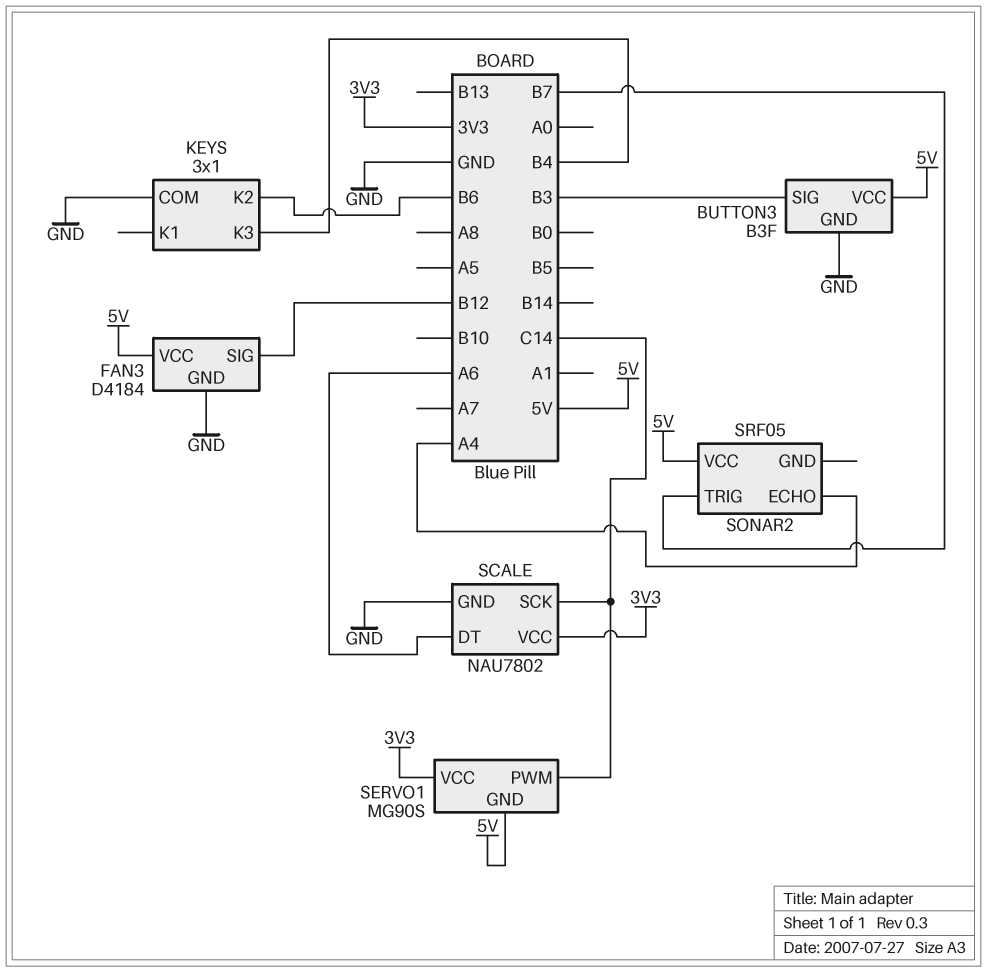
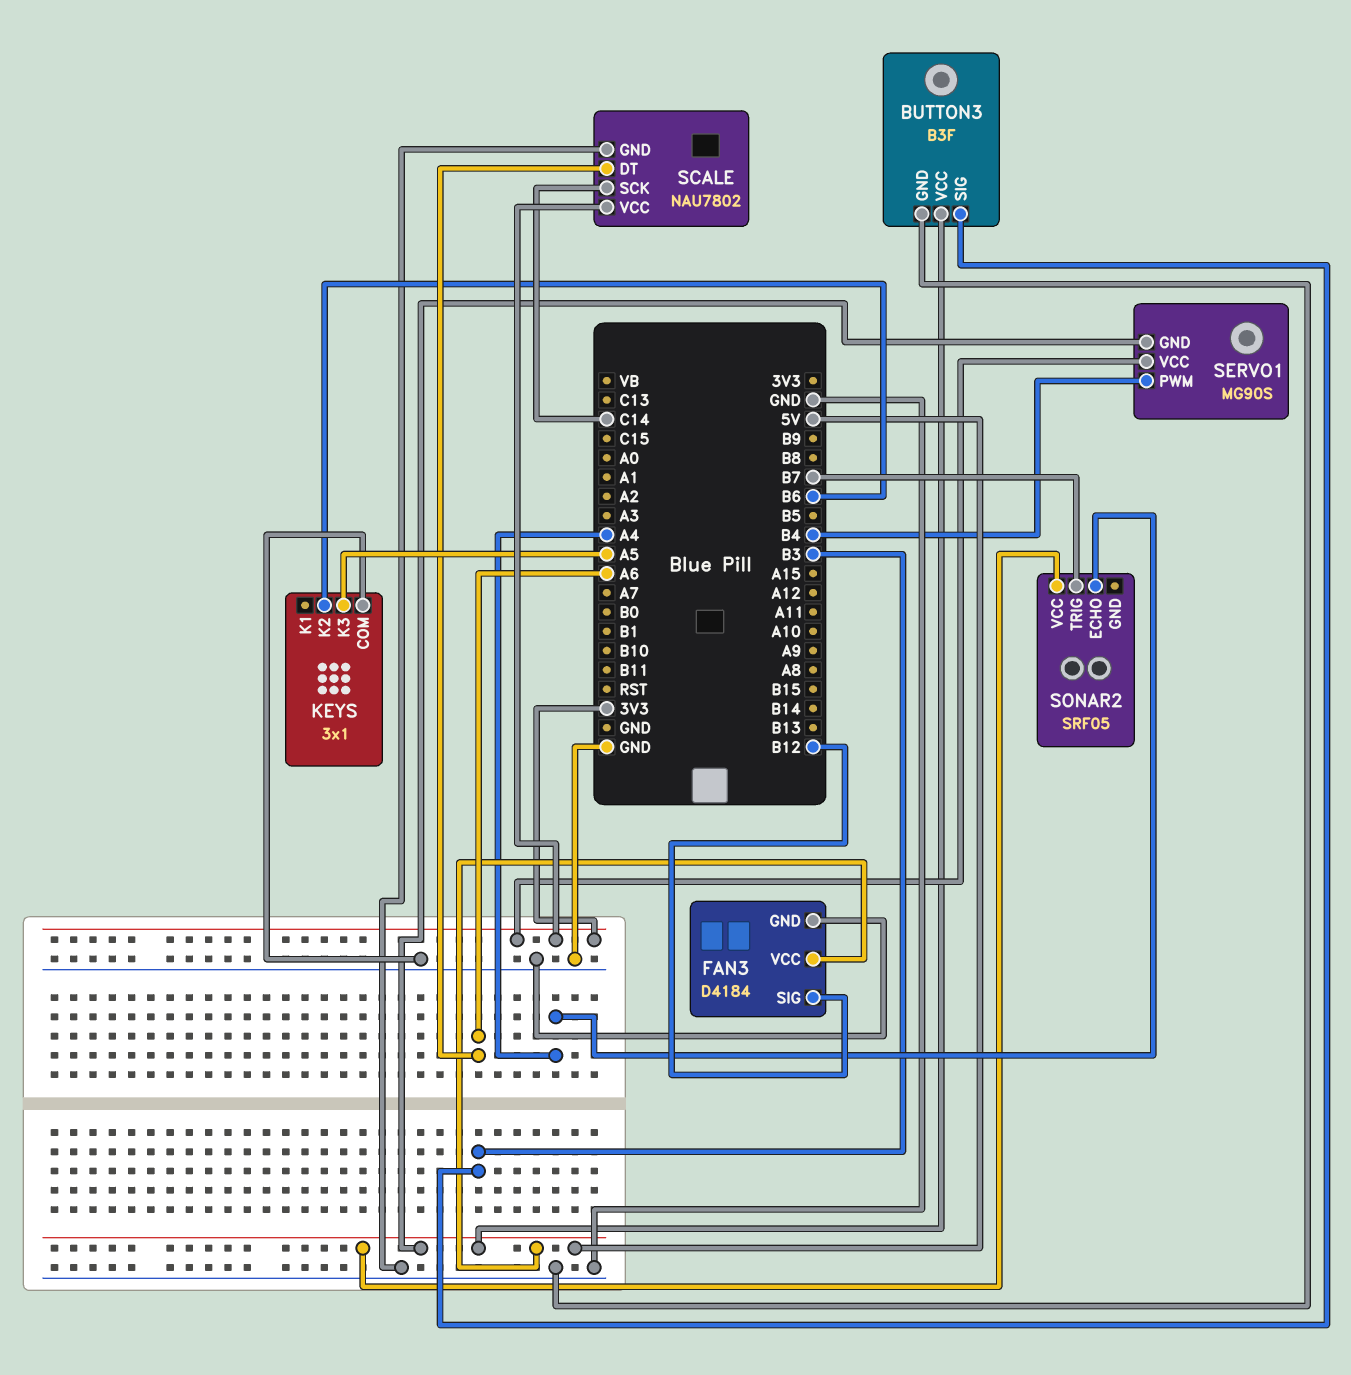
KEYS pin K3: B4 -> A5
SERVO1 pin PWM: C14 -> B4

